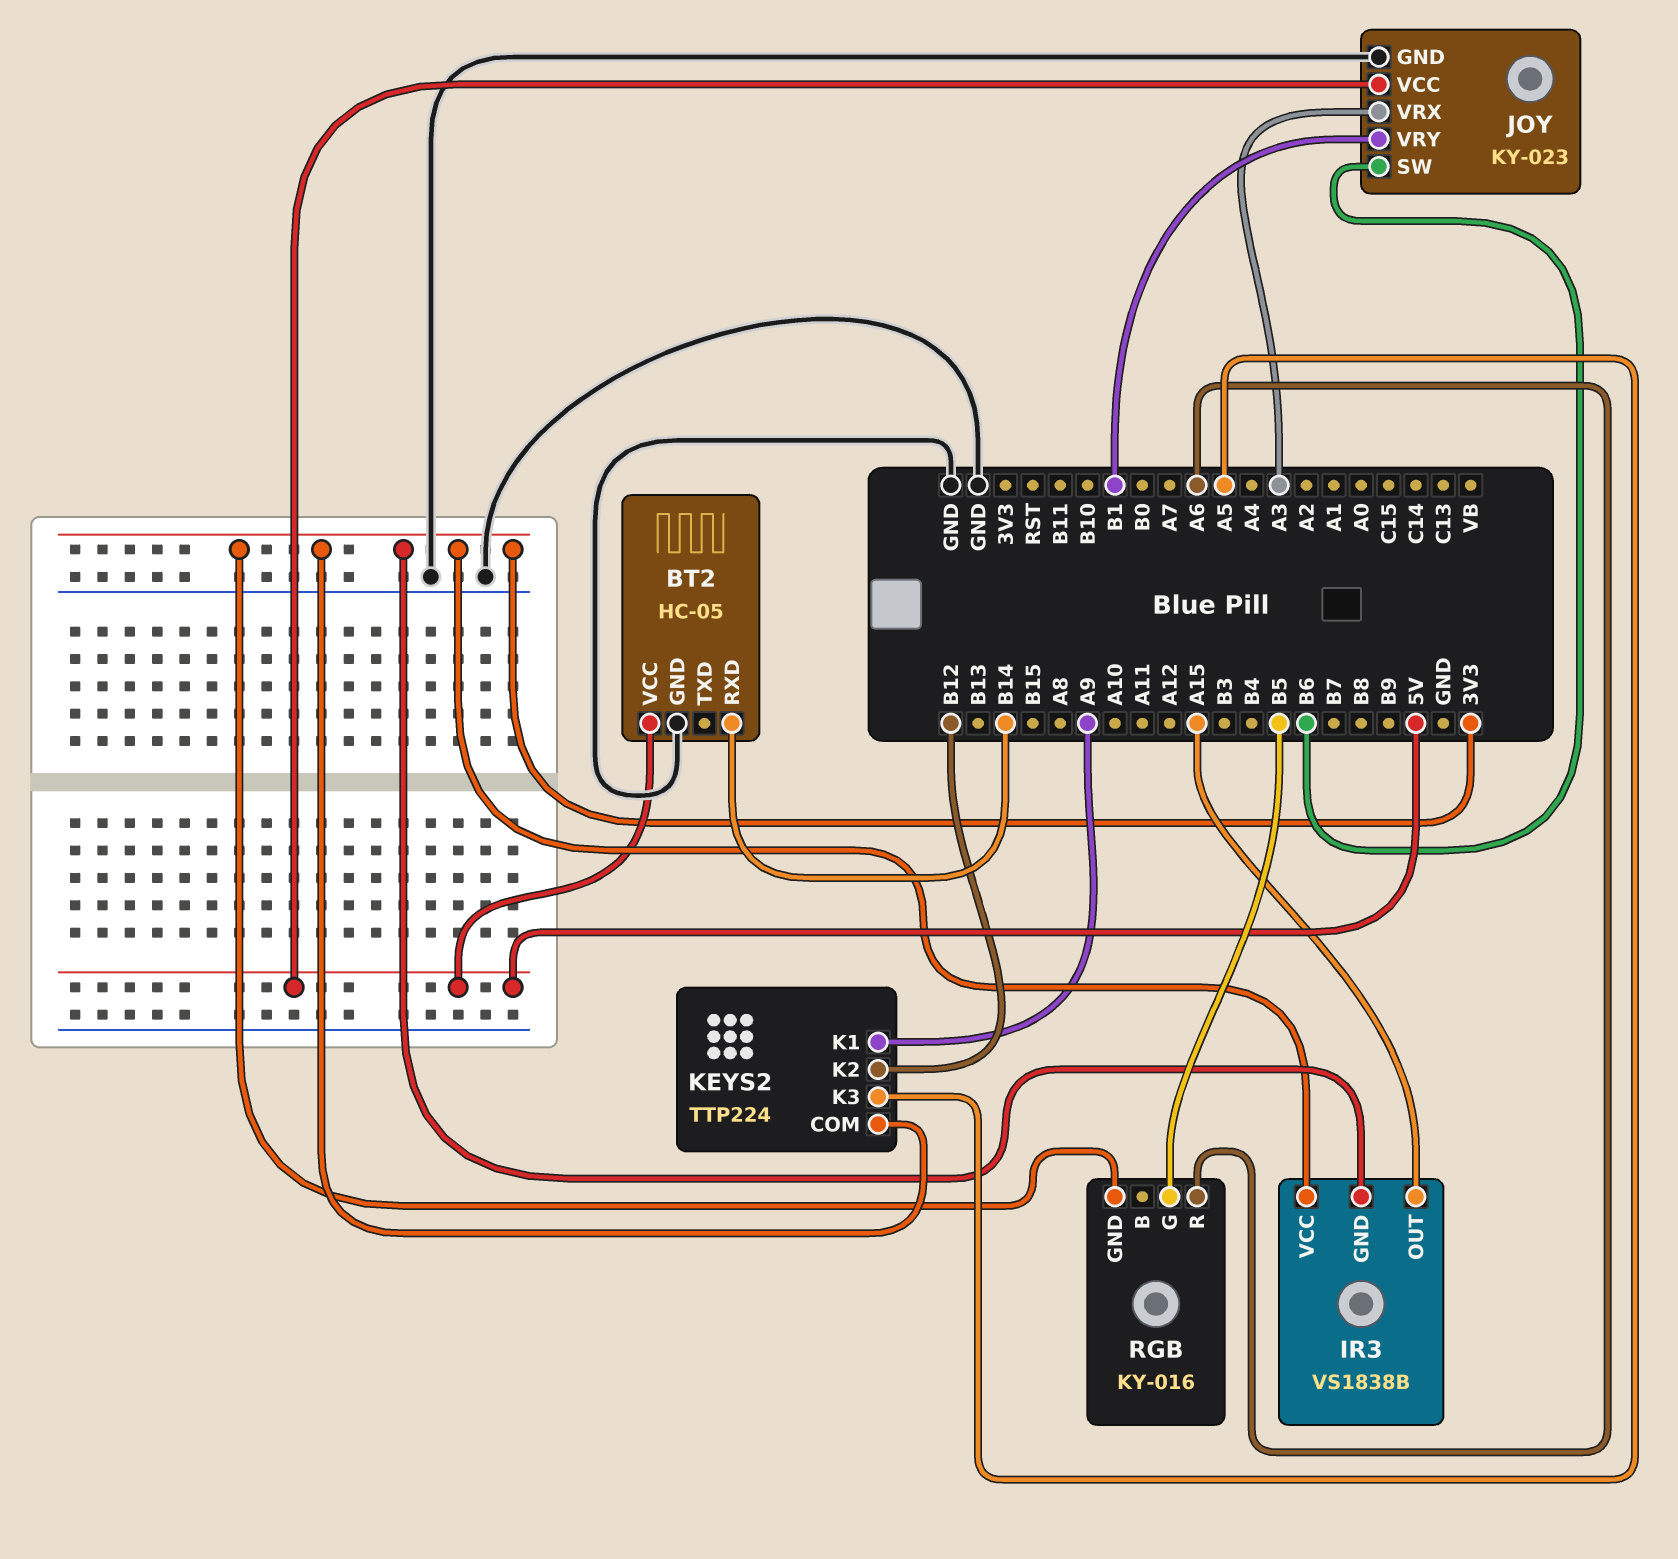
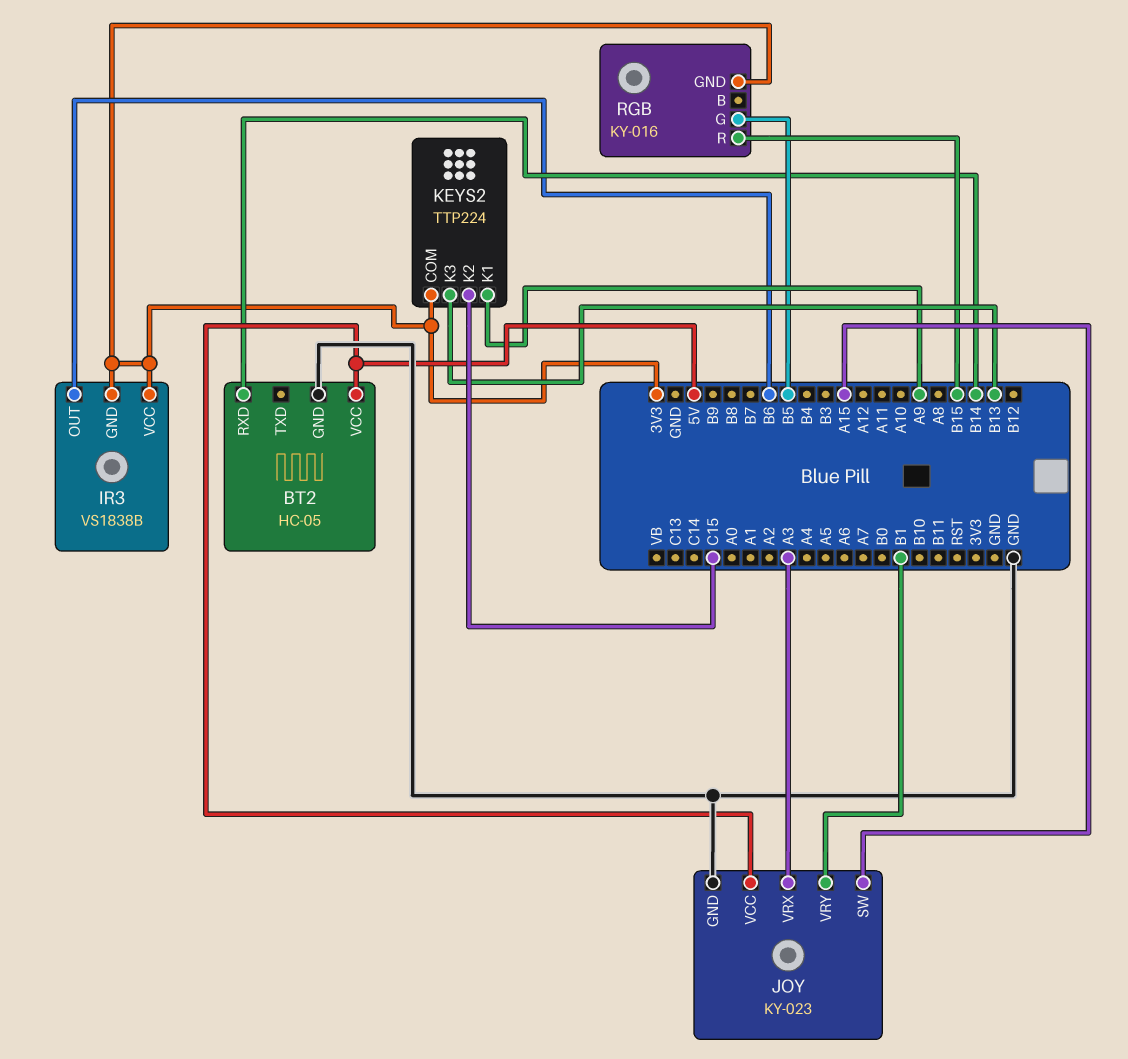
IR3 pin OUT: A15 -> B6
JOY pin SW: B6 -> A15
KEYS2 pin K2: B12 -> C15
KEYS2 pin K3: A5 -> B13
RGB pin R: A6 -> B15

